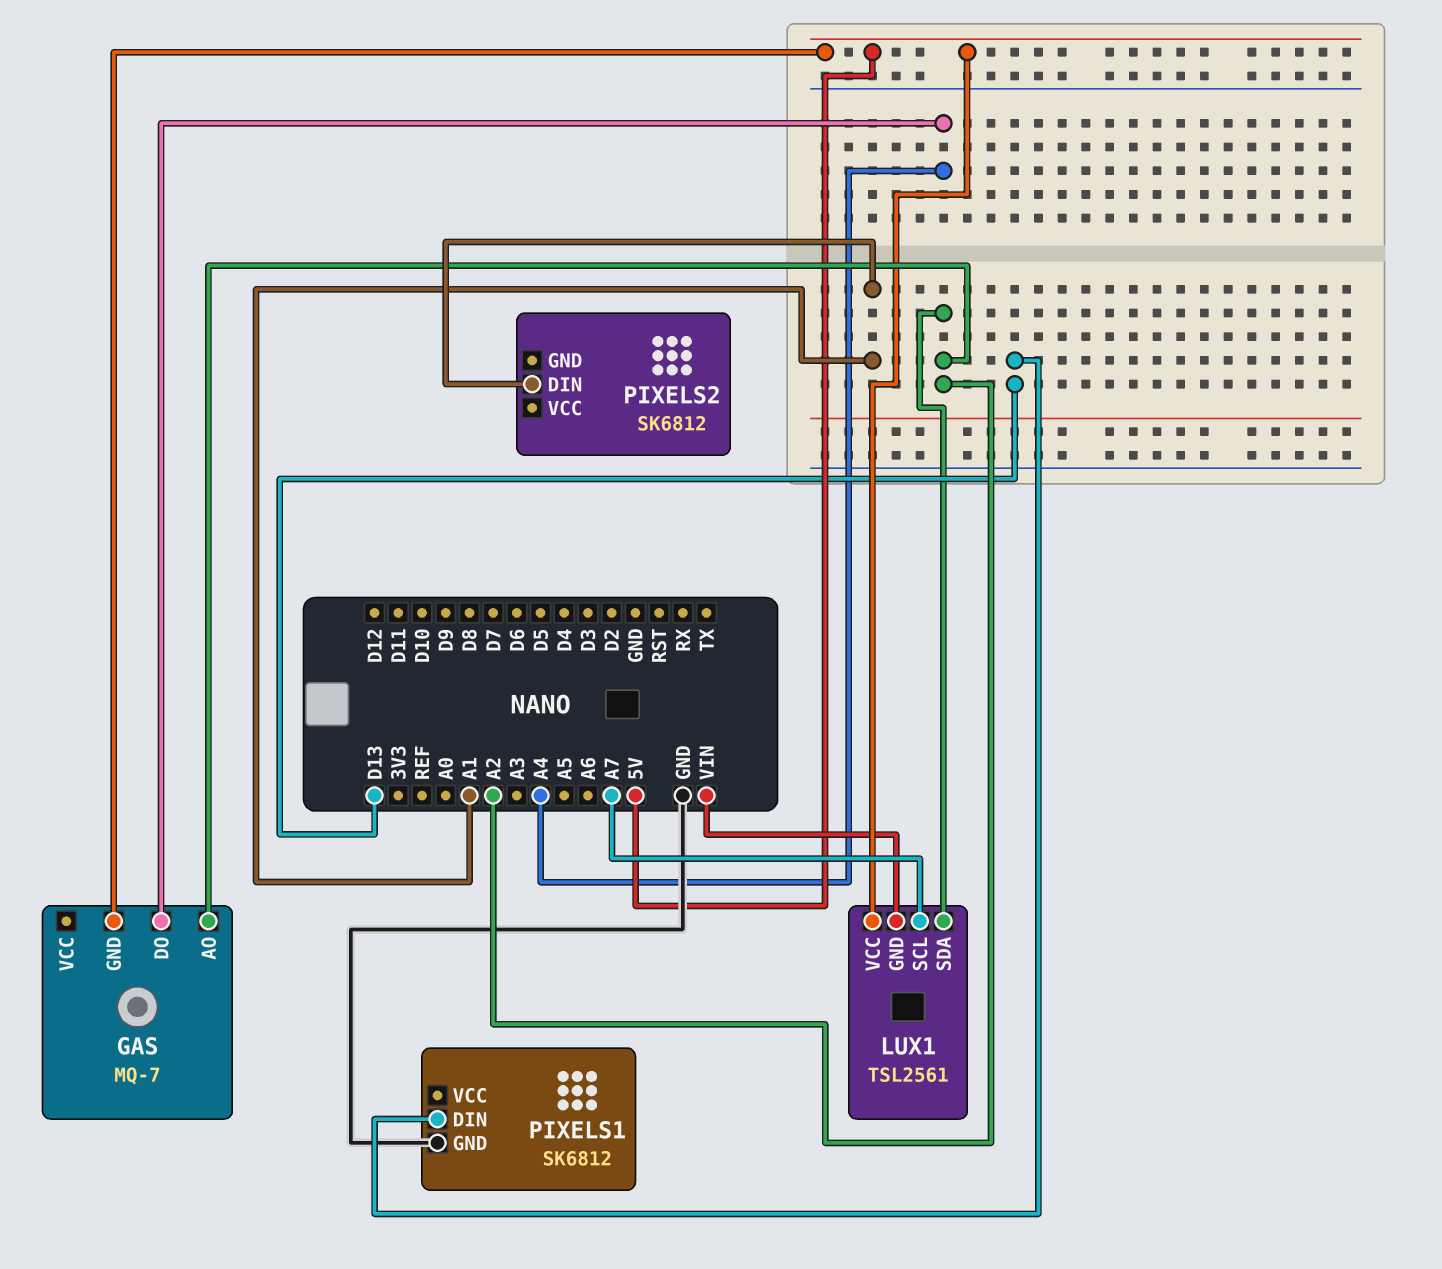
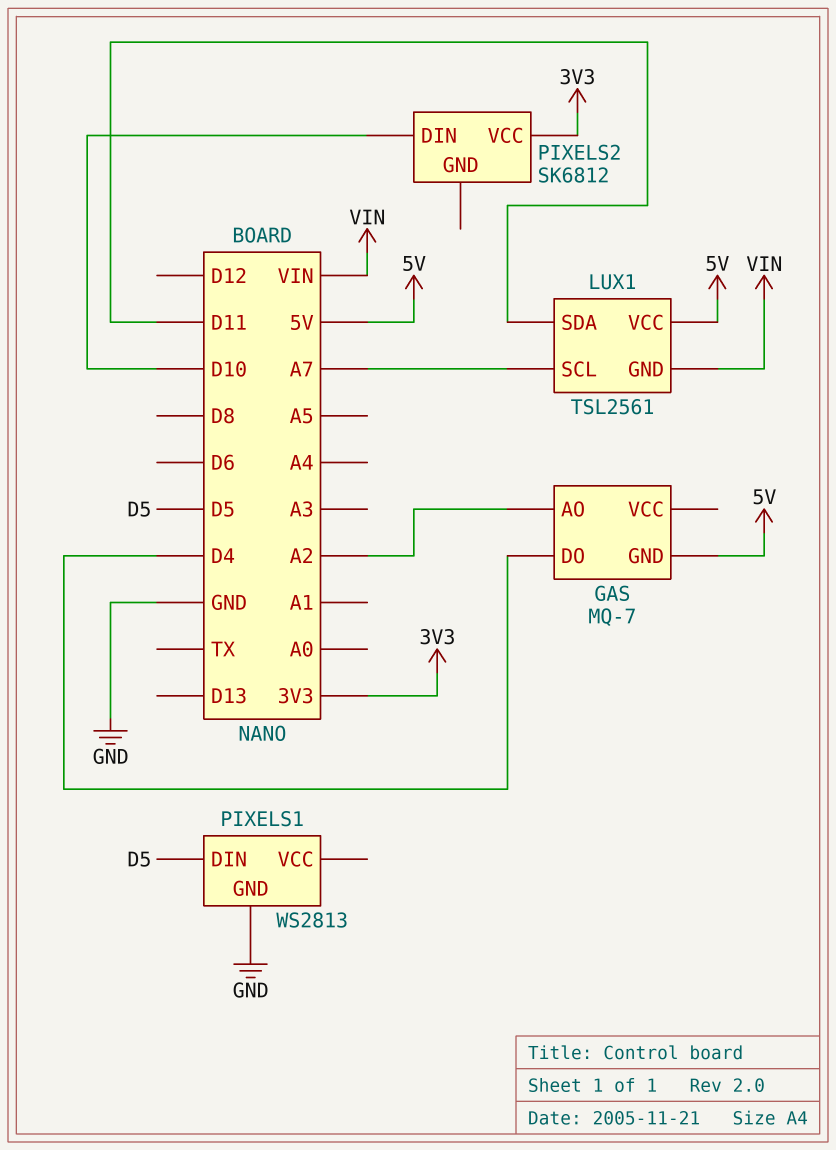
GAS pin DO: A4 -> D4
LUX1 pin SDA: A2 -> D11
PIXELS1: SK6812 -> WS2813
PIXELS1 pin DIN: D13 -> D5
PIXELS2 pin DIN: A1 -> D10
PIXELS2 pin VCC: none -> 3V3

